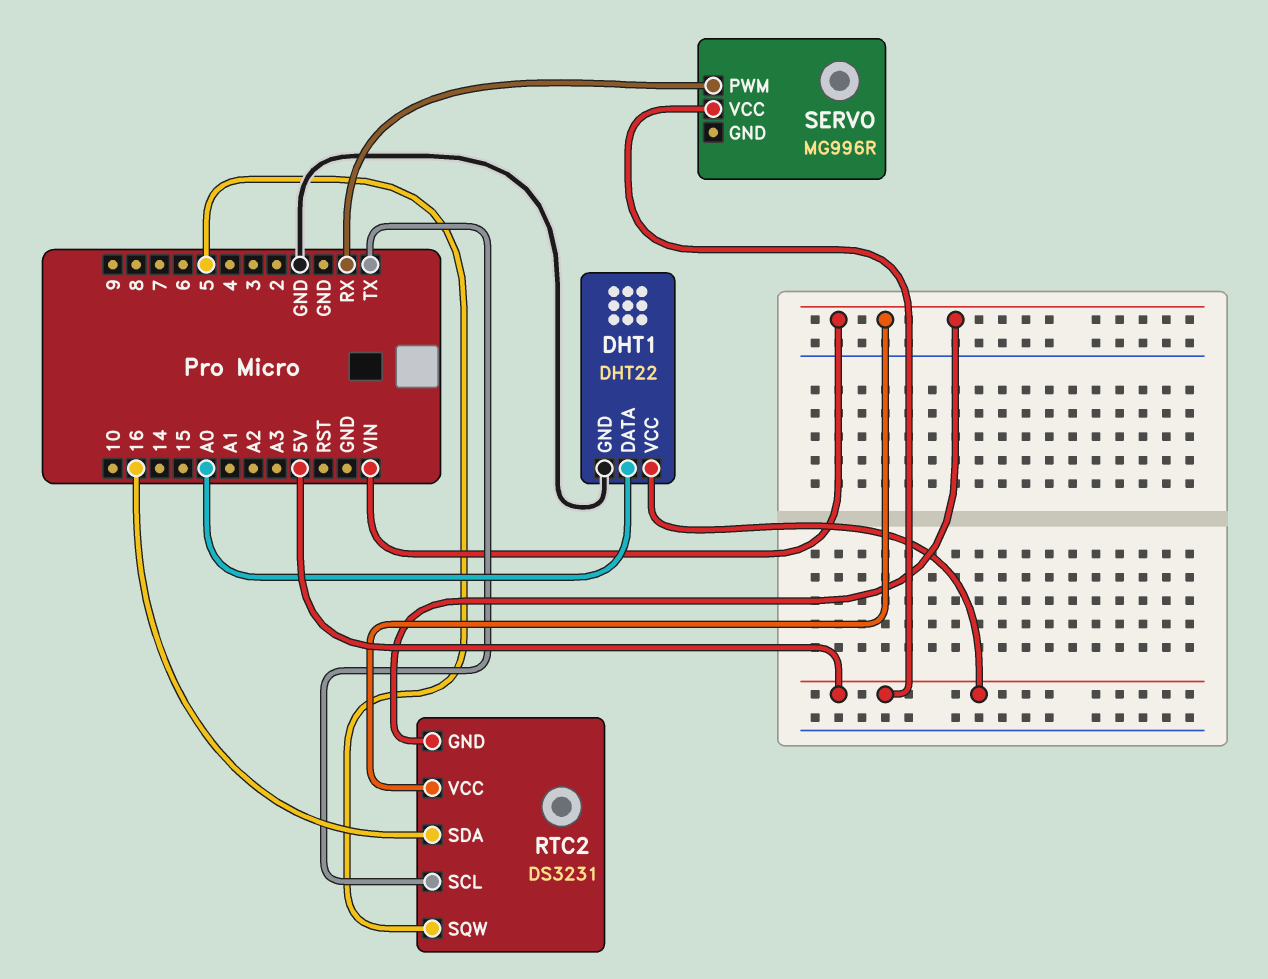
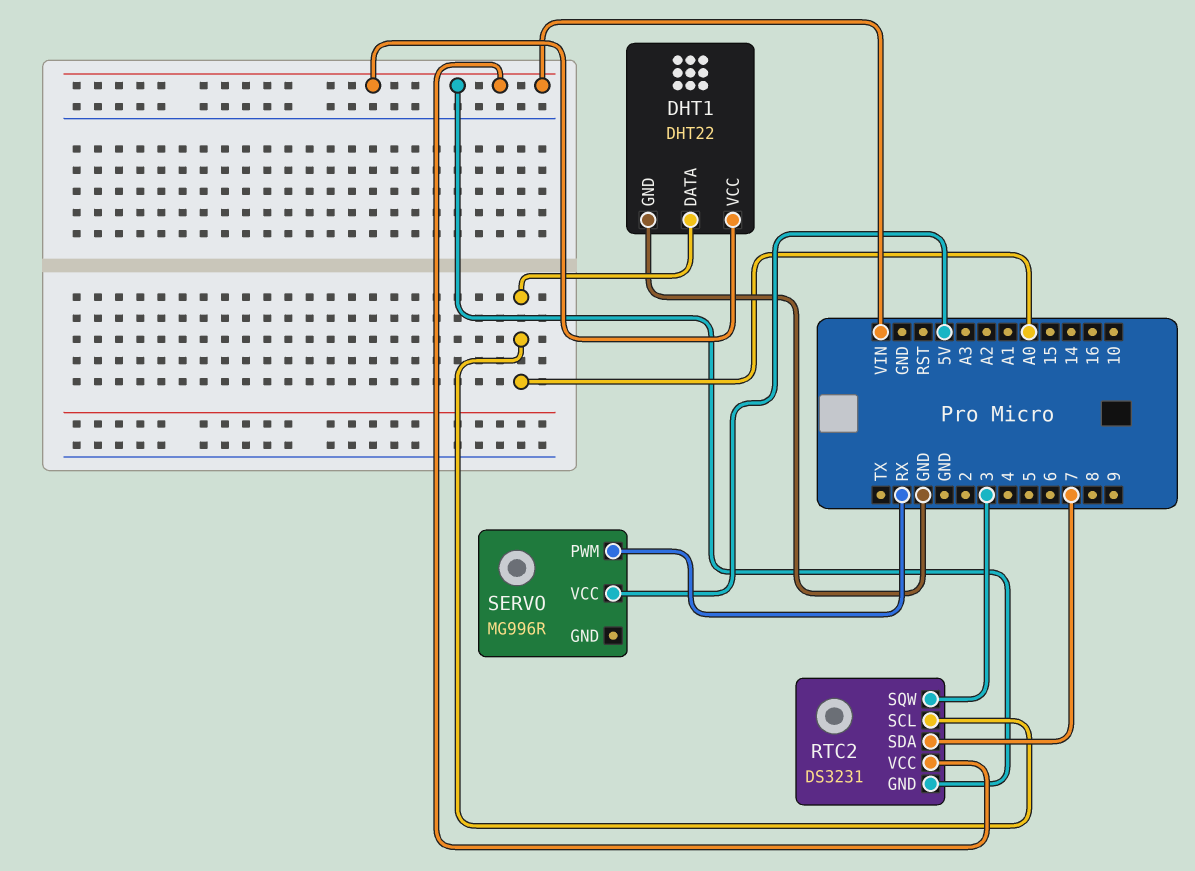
DHT1 pin VCC: 5V -> VIN
RTC2 pin SCL: TX -> A0
RTC2 pin SDA: 16 -> 7
RTC2 pin SQW: 5 -> 3

